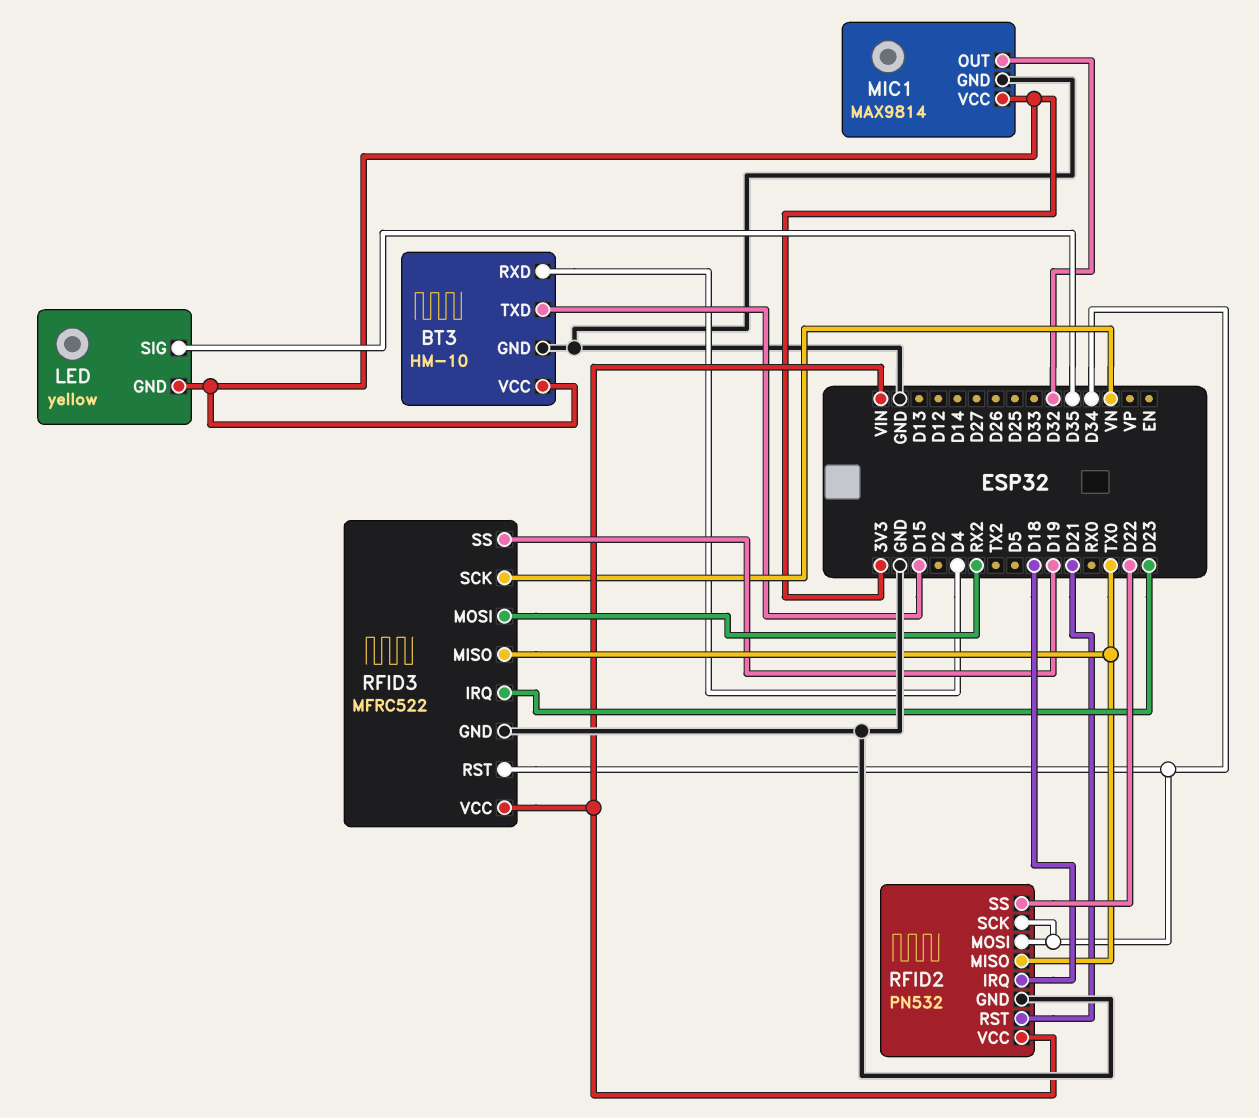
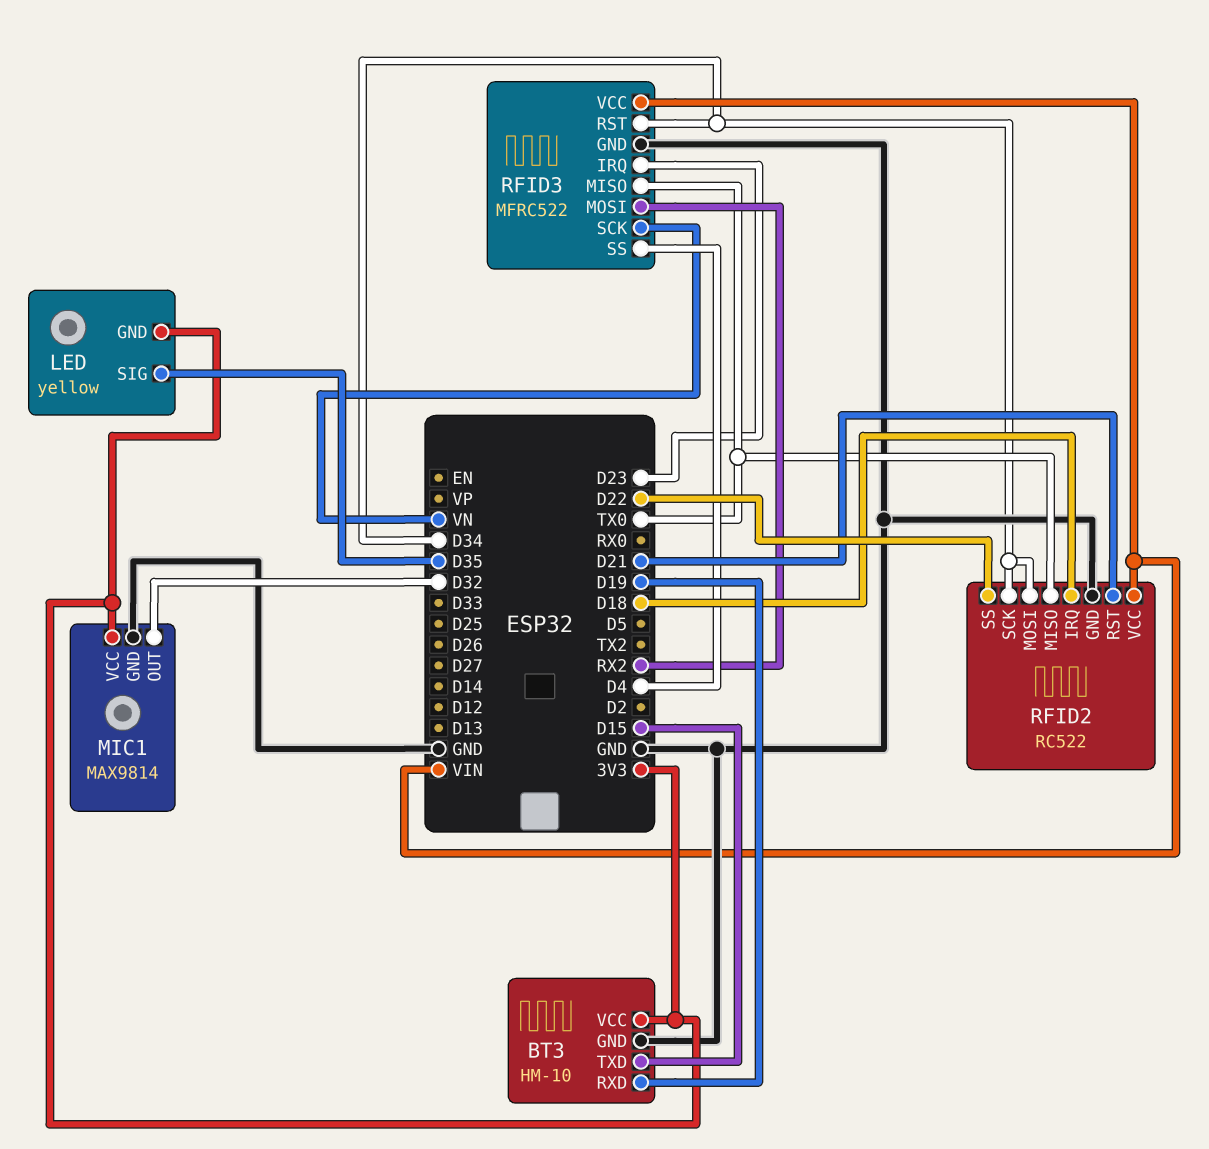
BT3 pin RXD: D4 -> D19
RFID2: PN532 -> RC522
RFID3 pin SS: D19 -> D4

